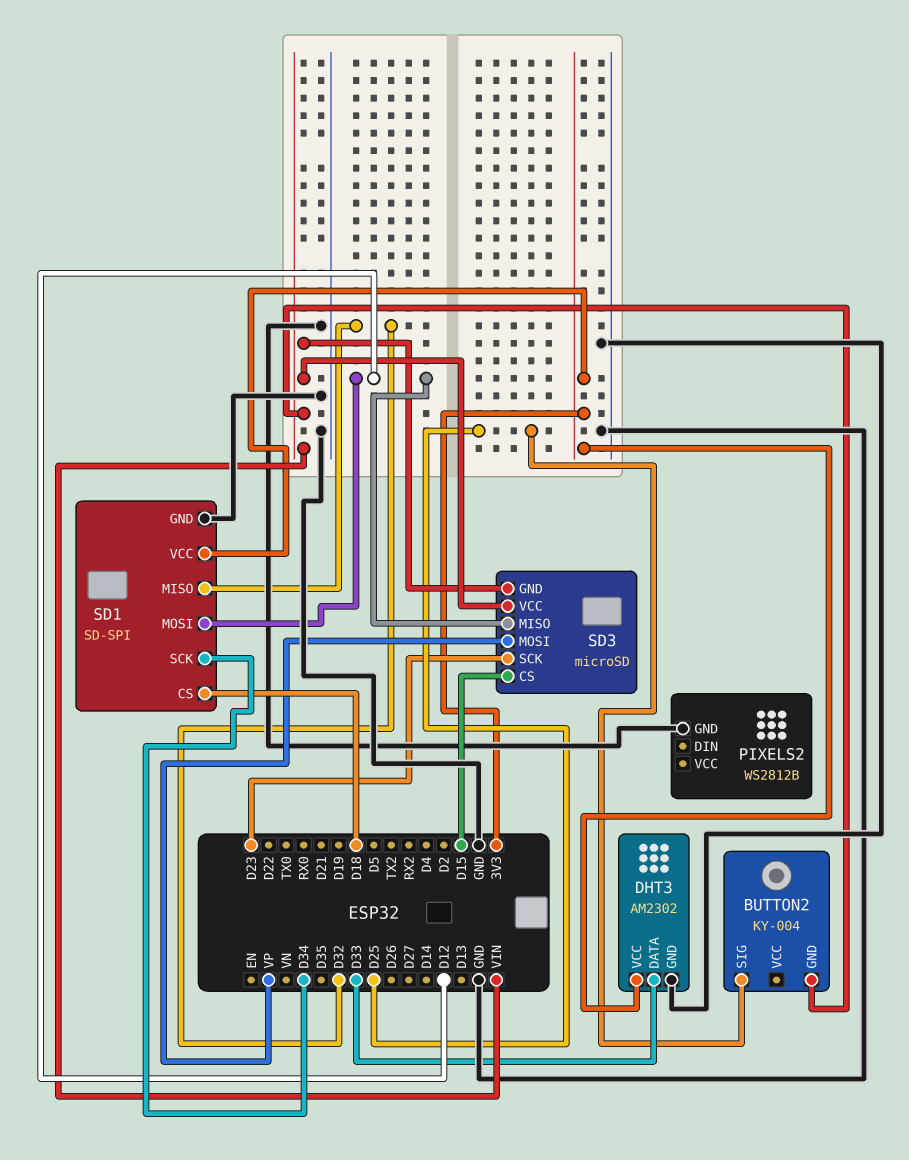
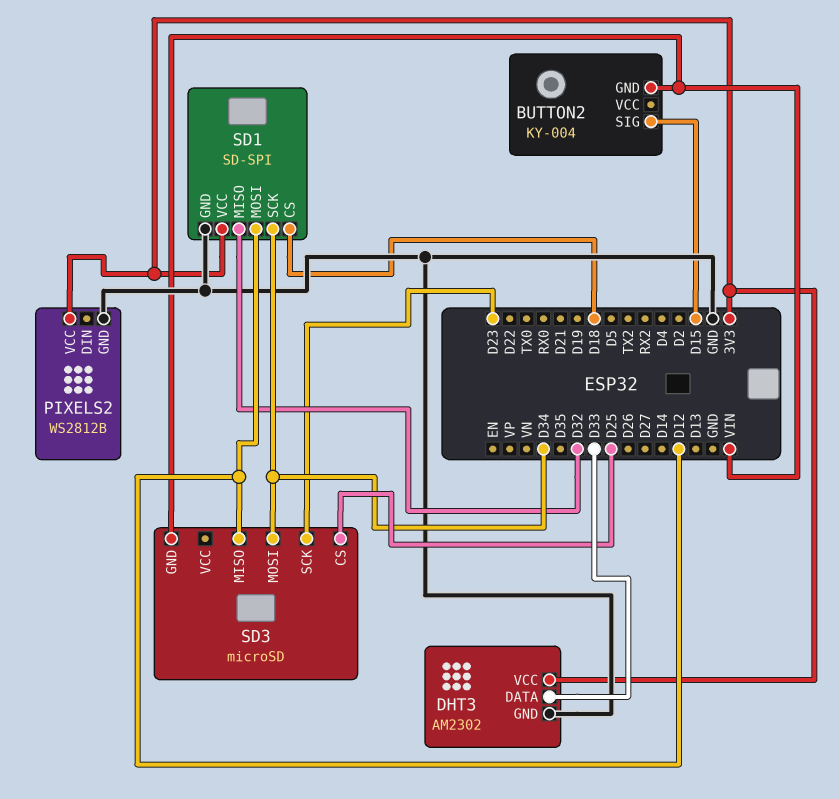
BUTTON2 pin SIG: D25 -> D15
PIXELS2 pin VCC: none -> 3V3
SD3 pin CS: D15 -> D25
SD3 pin MOSI: VP -> D34
SD3 pin VCC: VIN -> none

